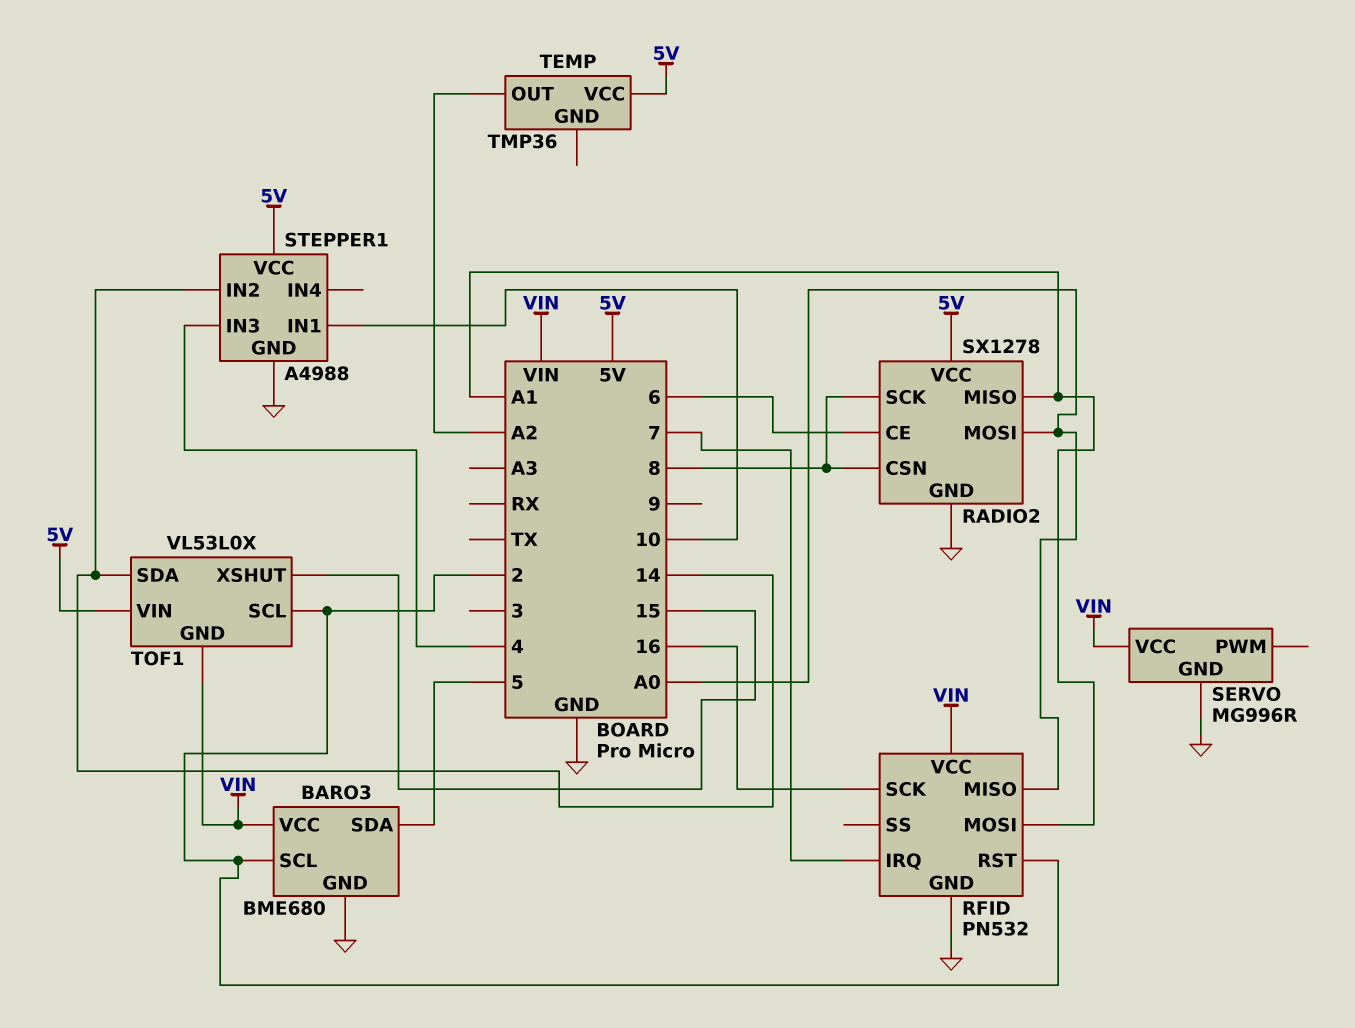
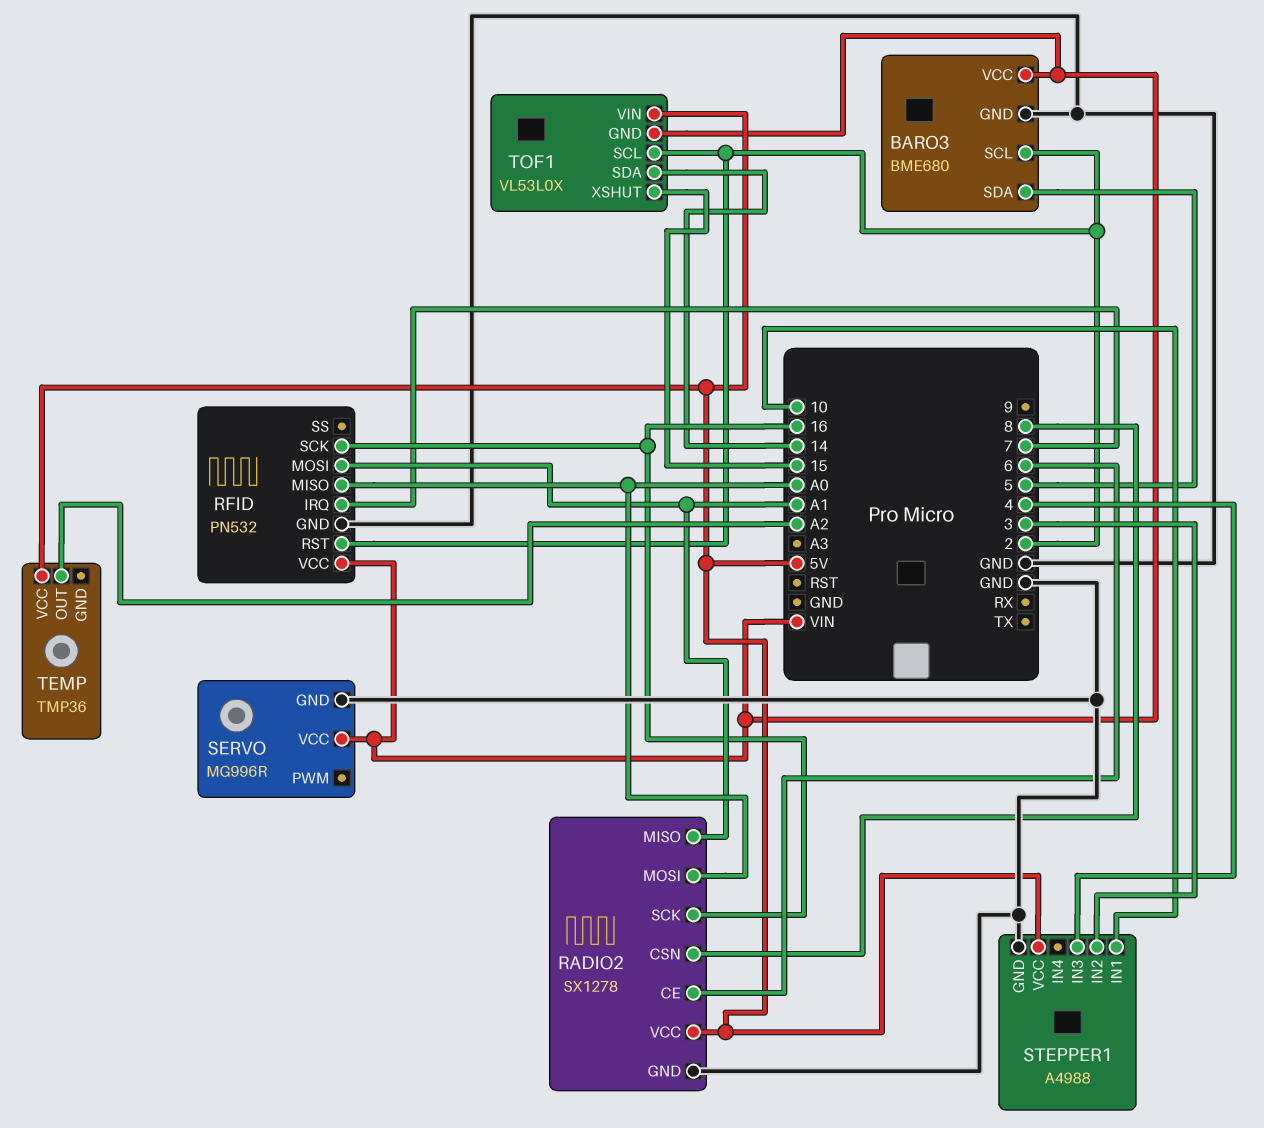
RADIO2 pin SCK: 8 -> 16
STEPPER1 pin IN2: 14 -> 3

